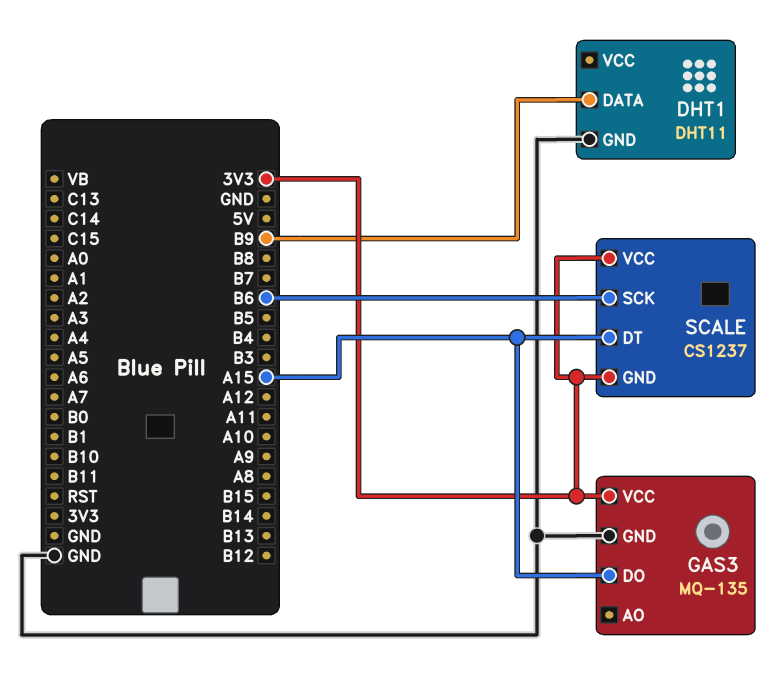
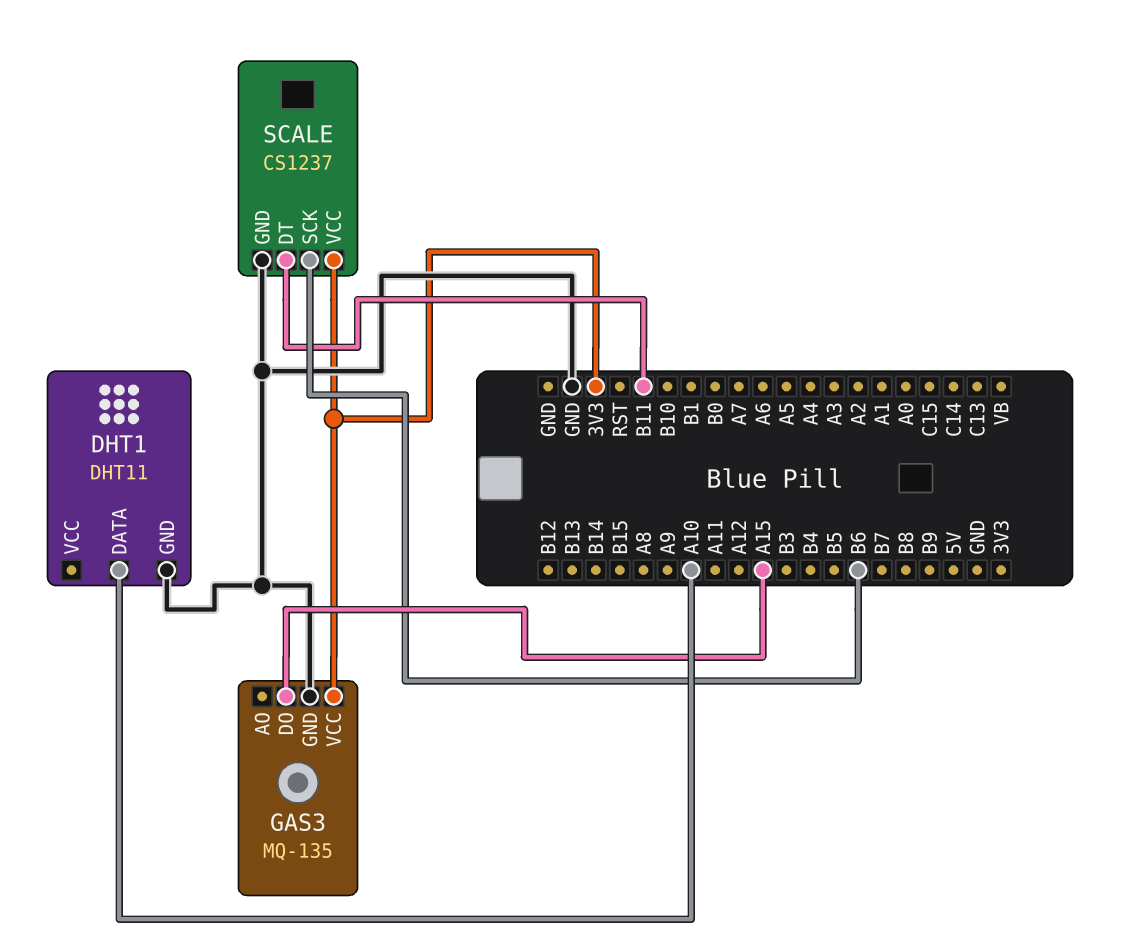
DHT1 pin DATA: B9 -> A10
SCALE pin DT: A15 -> B11
SCALE pin GND: 3V3 -> GND

